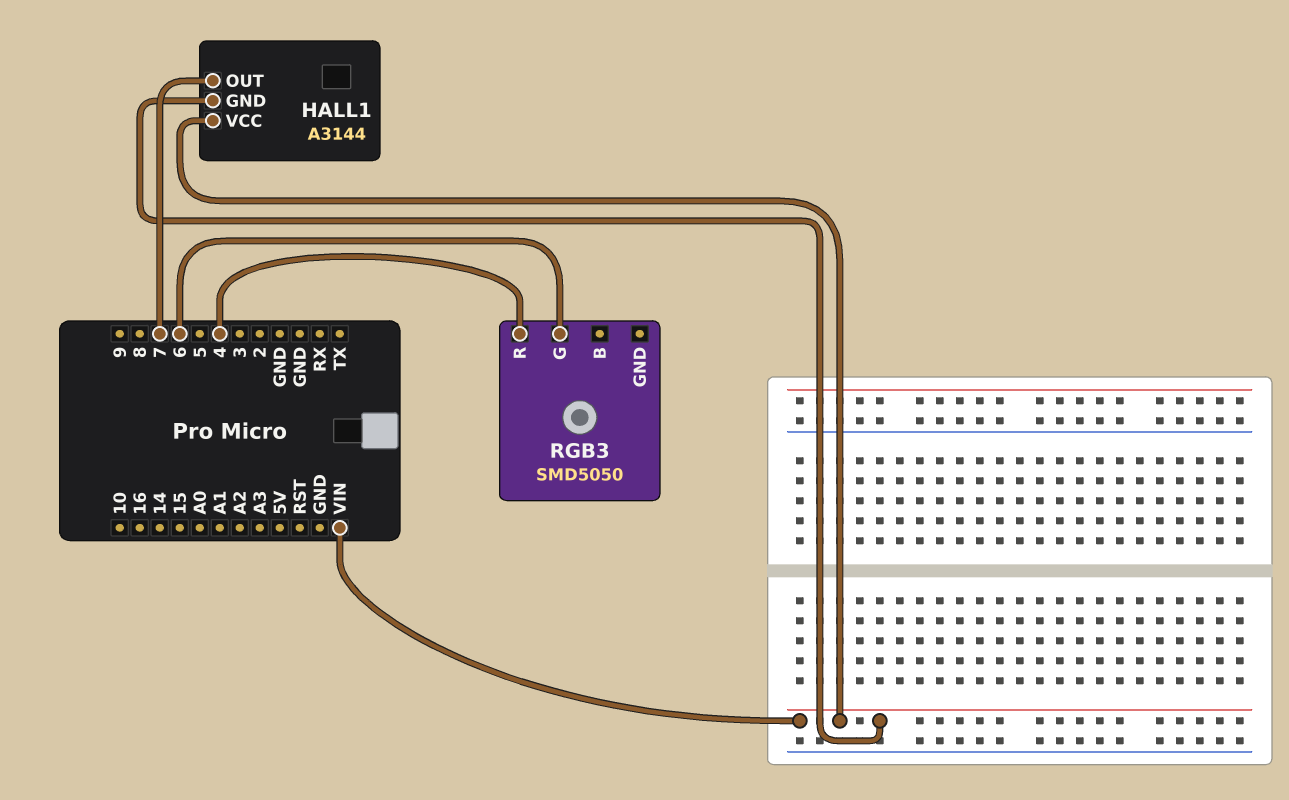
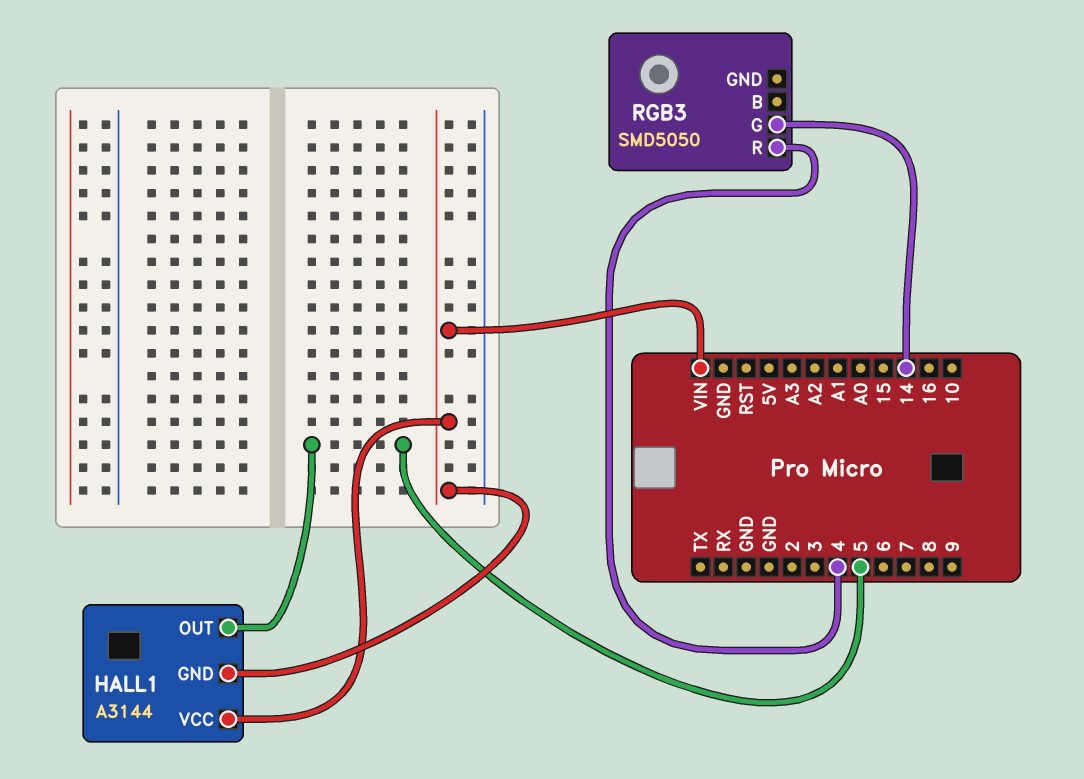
HALL1 pin OUT: 7 -> 5
RGB3 pin G: 6 -> 14

